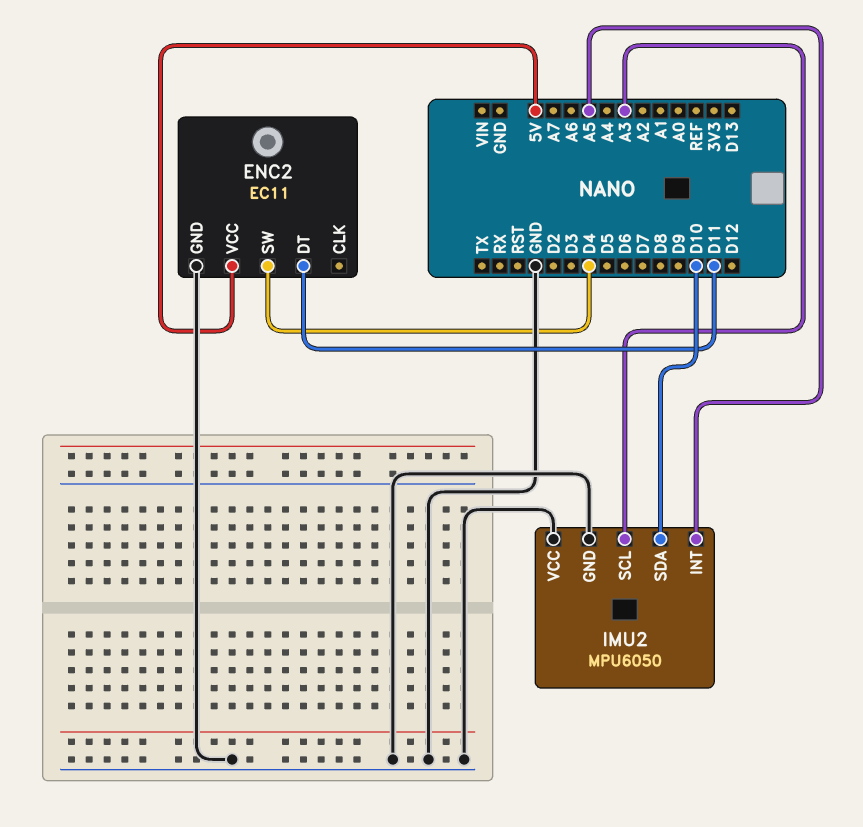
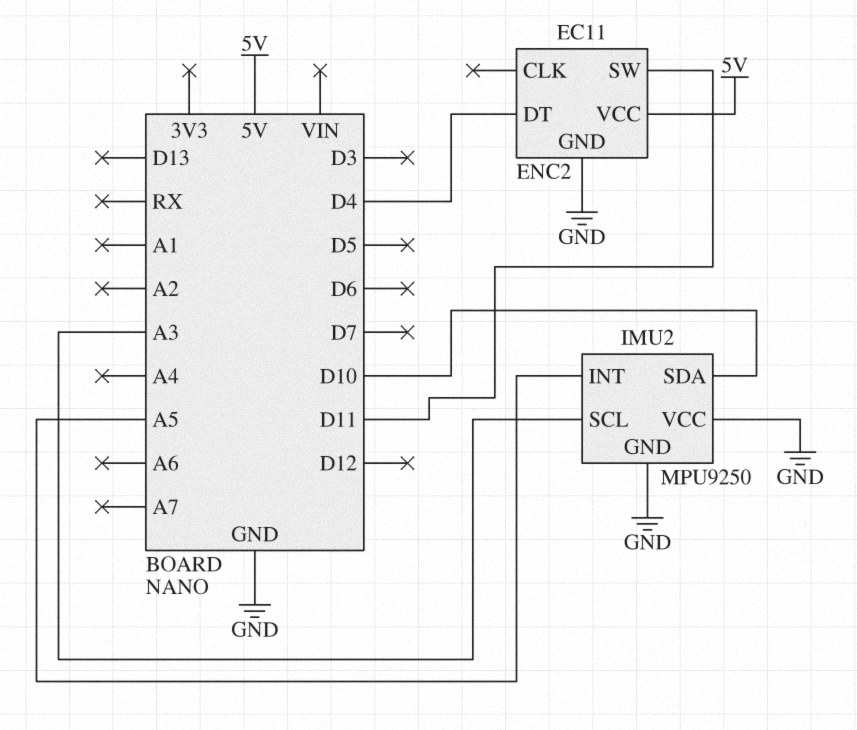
ENC2 pin DT: D11 -> D4
ENC2 pin SW: D4 -> D11
IMU2: MPU6050 -> MPU9250

